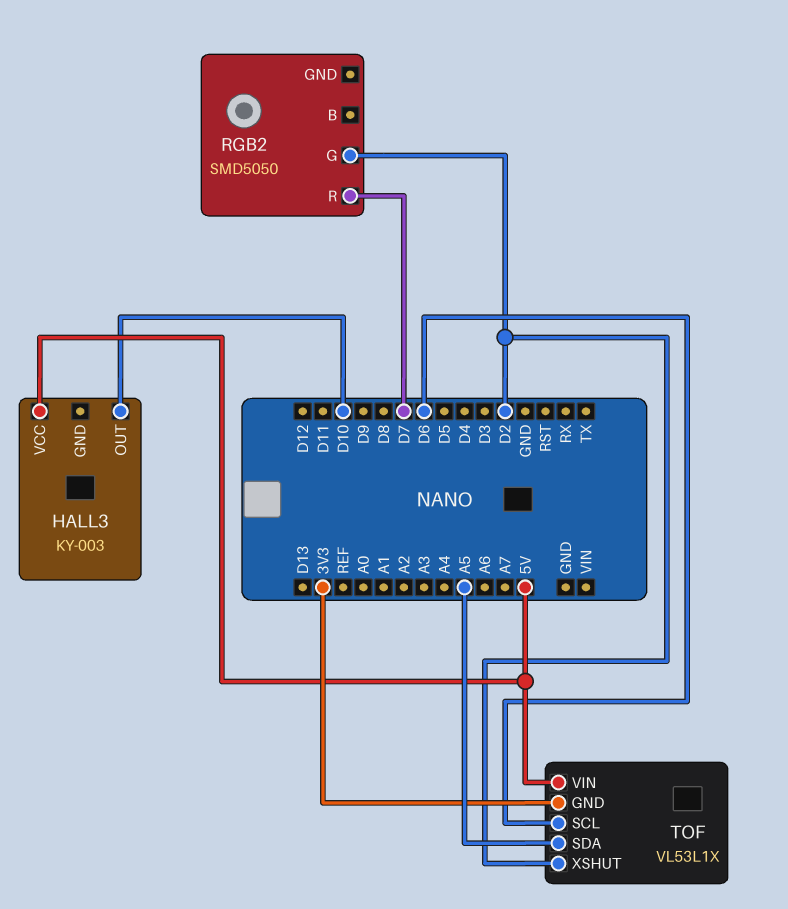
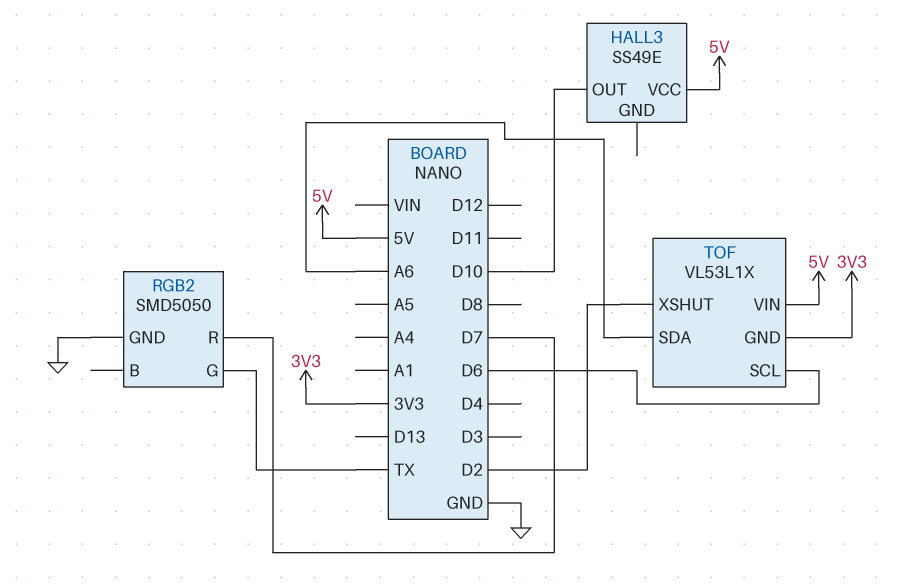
HALL3: KY-003 -> SS49E
RGB2 pin G: D2 -> TX
RGB2 pin GND: none -> GND
TOF pin SDA: A5 -> A6

